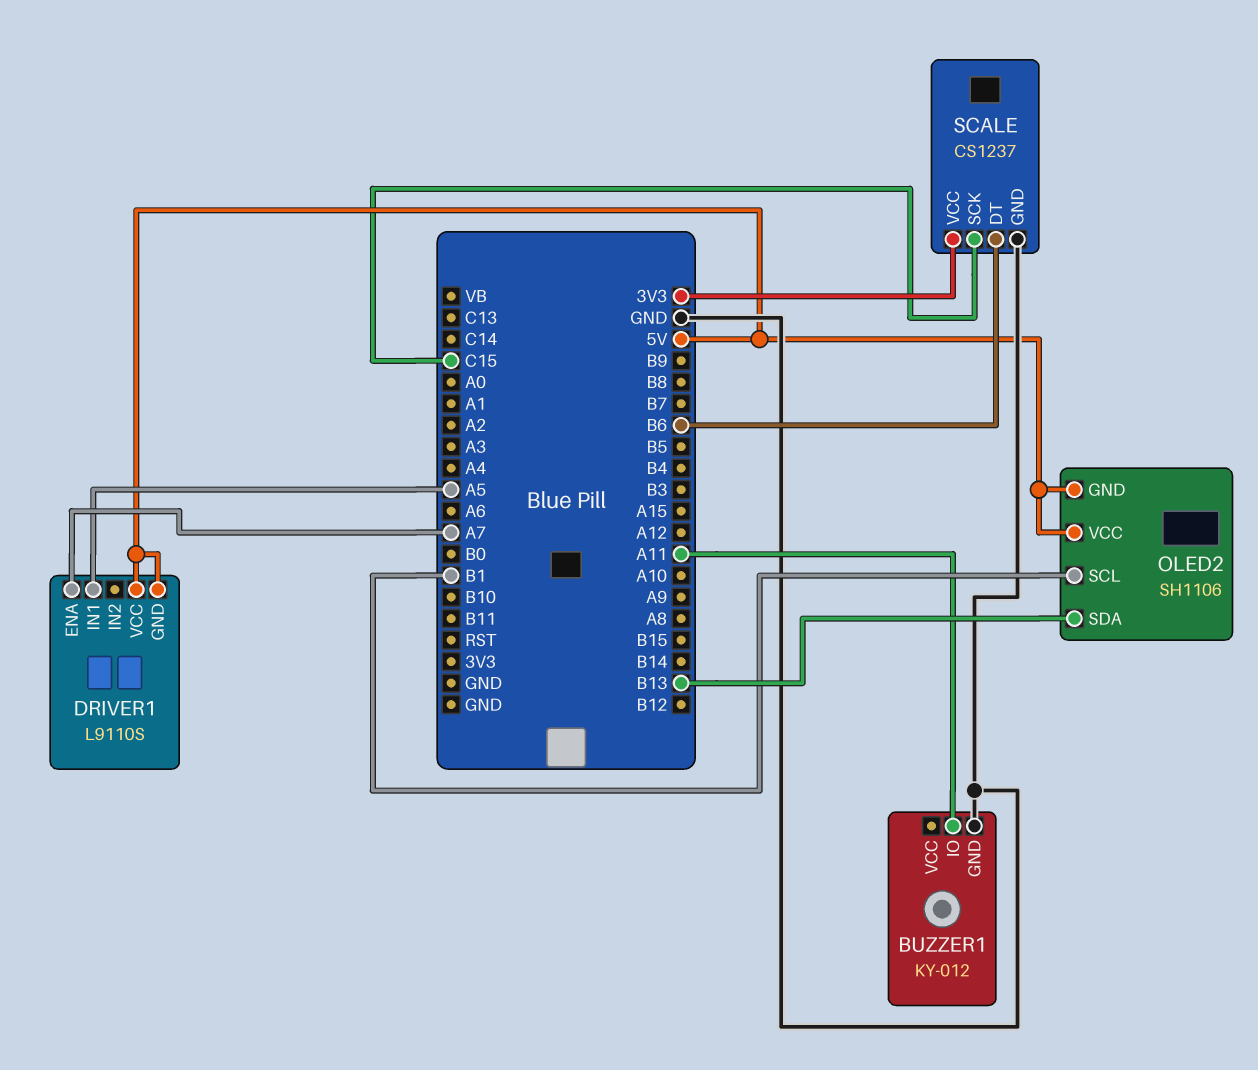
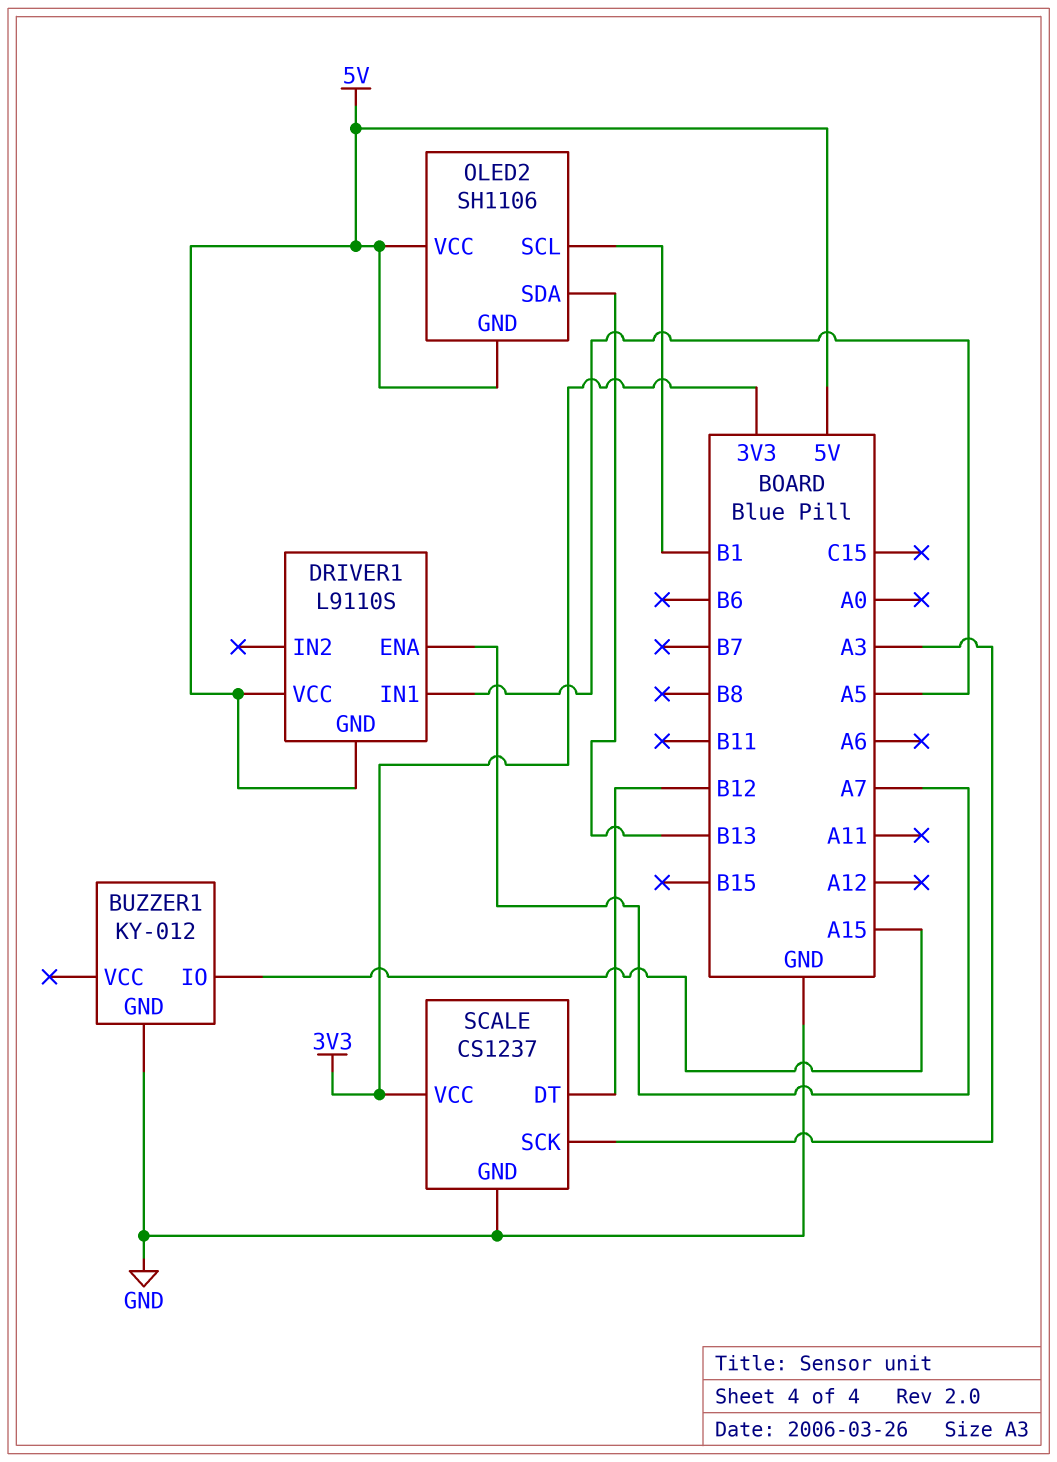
BUZZER1 pin IO: A11 -> A15
SCALE pin DT: B6 -> B12
SCALE pin SCK: C15 -> A3

